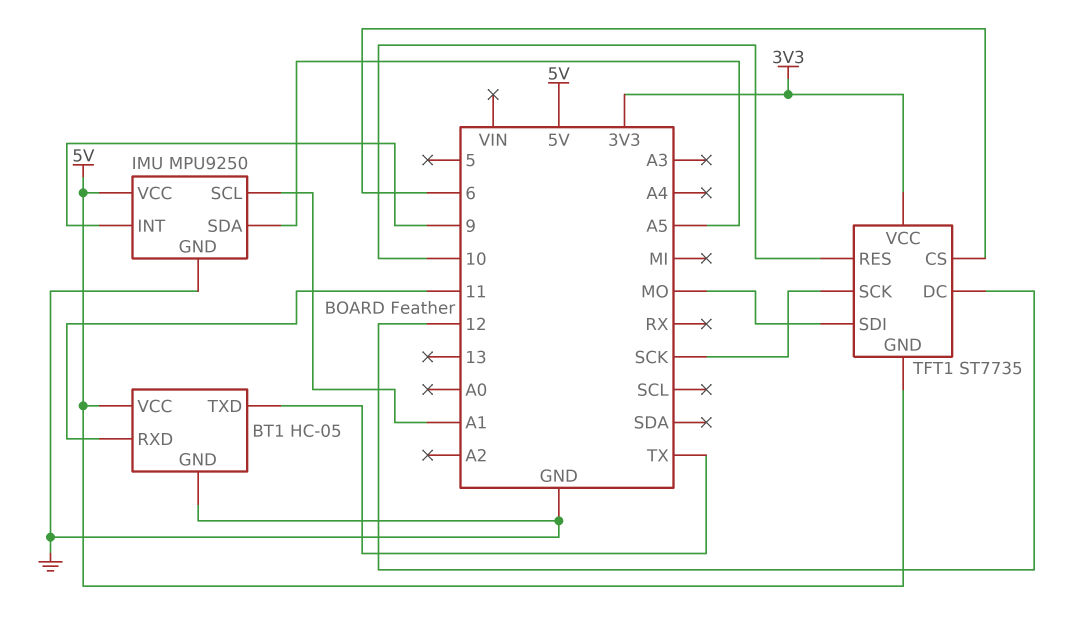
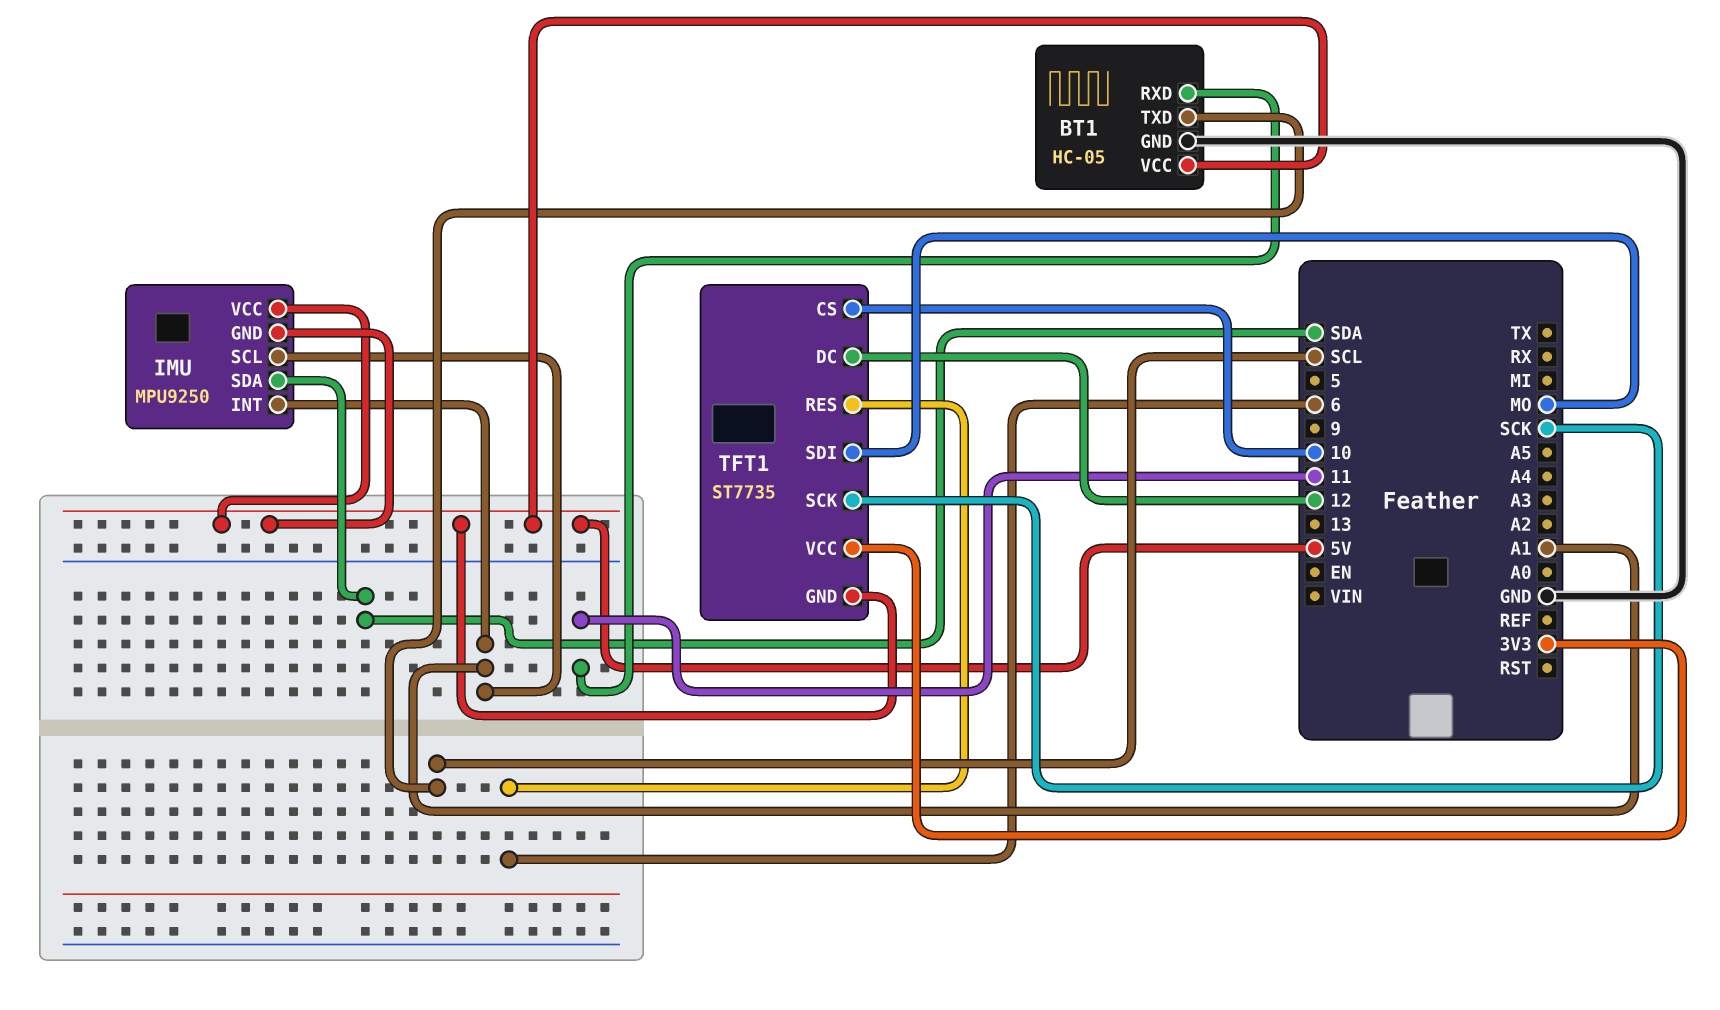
BT1 pin TXD: TX -> SCL
IMU pin GND: GND -> 5V
IMU pin INT: 9 -> A1
IMU pin SDA: A5 -> SDA
TFT1 pin CS: 6 -> 10
TFT1 pin RES: 10 -> 6

